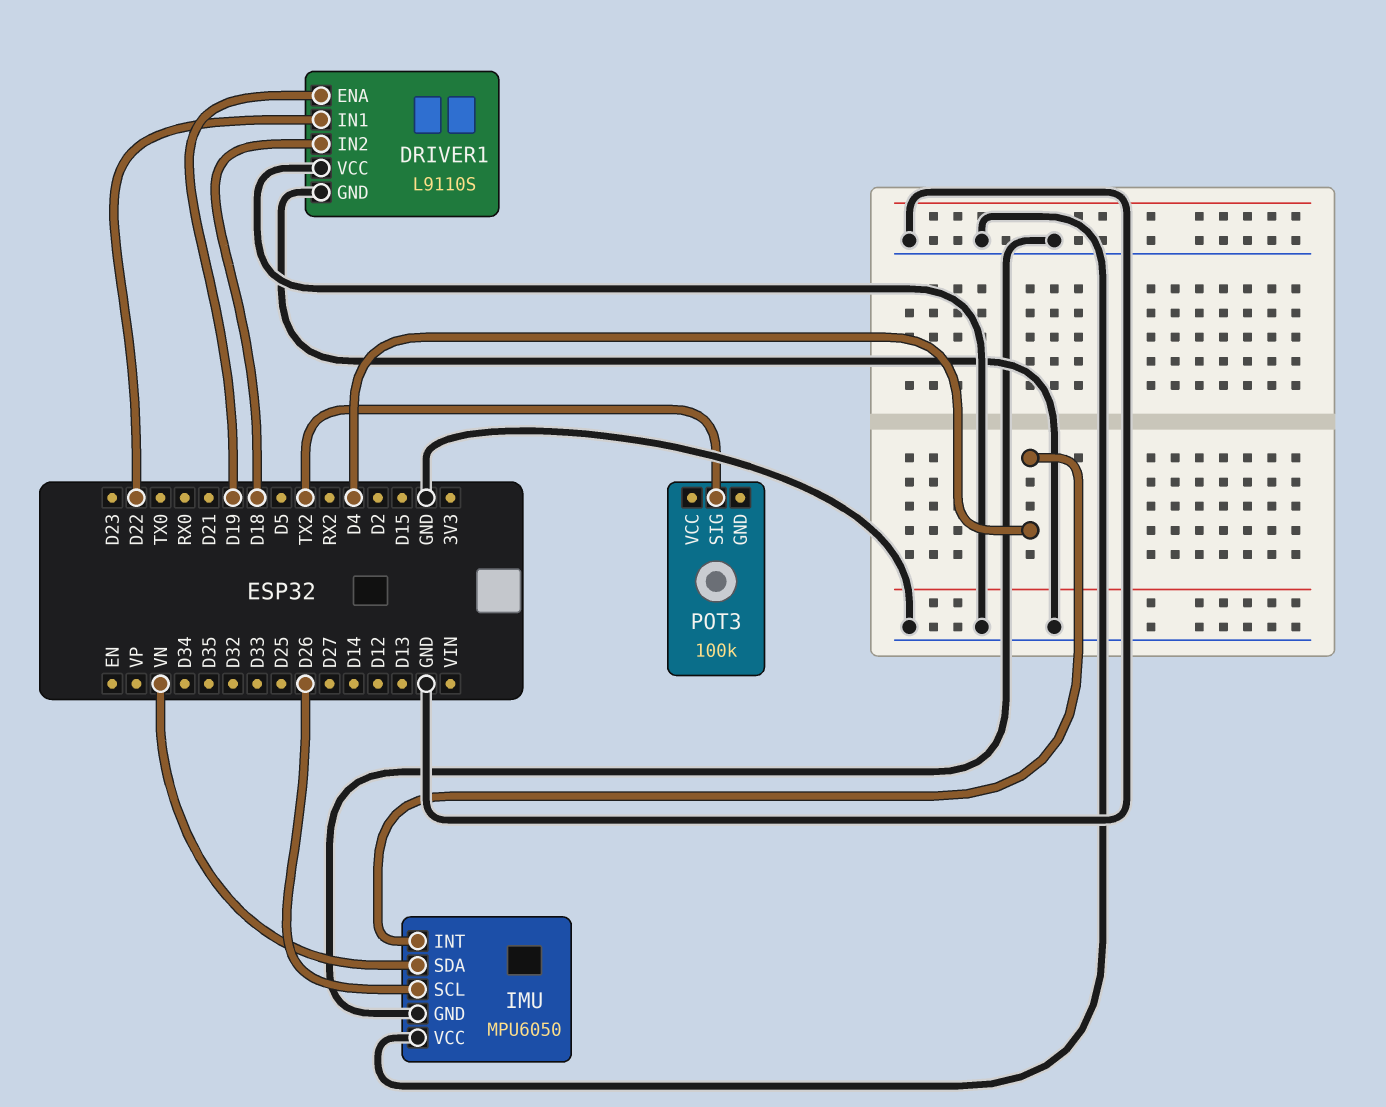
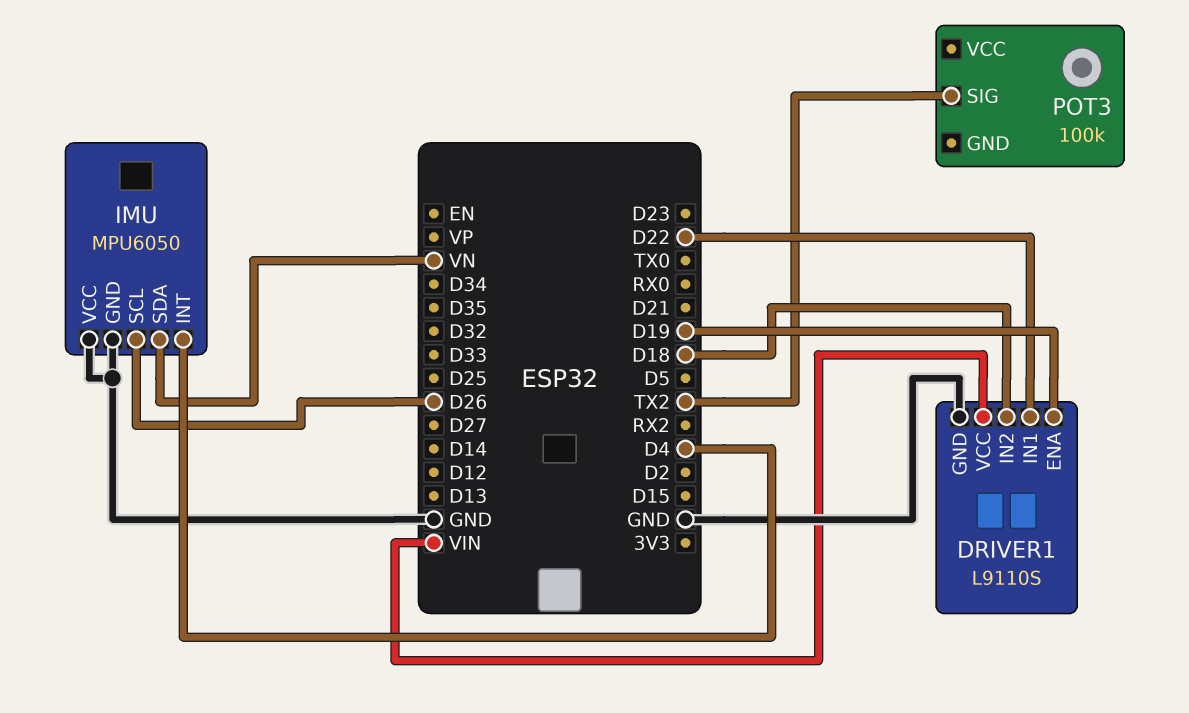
DRIVER1 pin VCC: GND -> VIN

